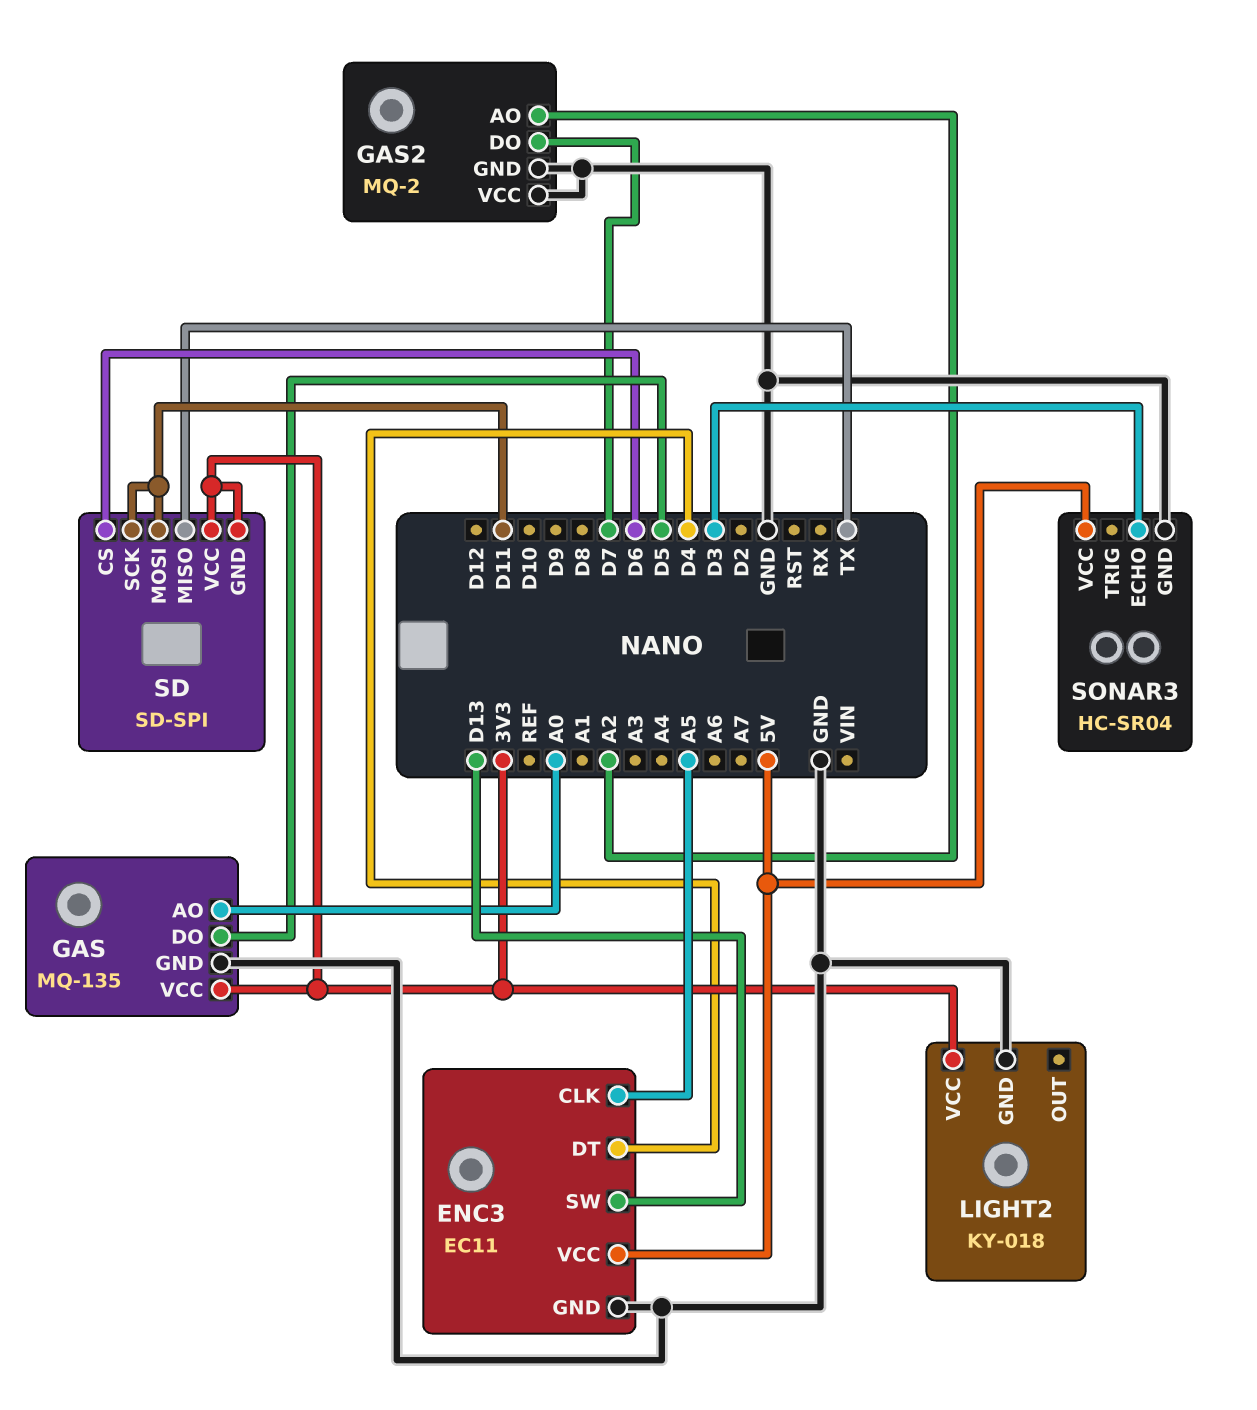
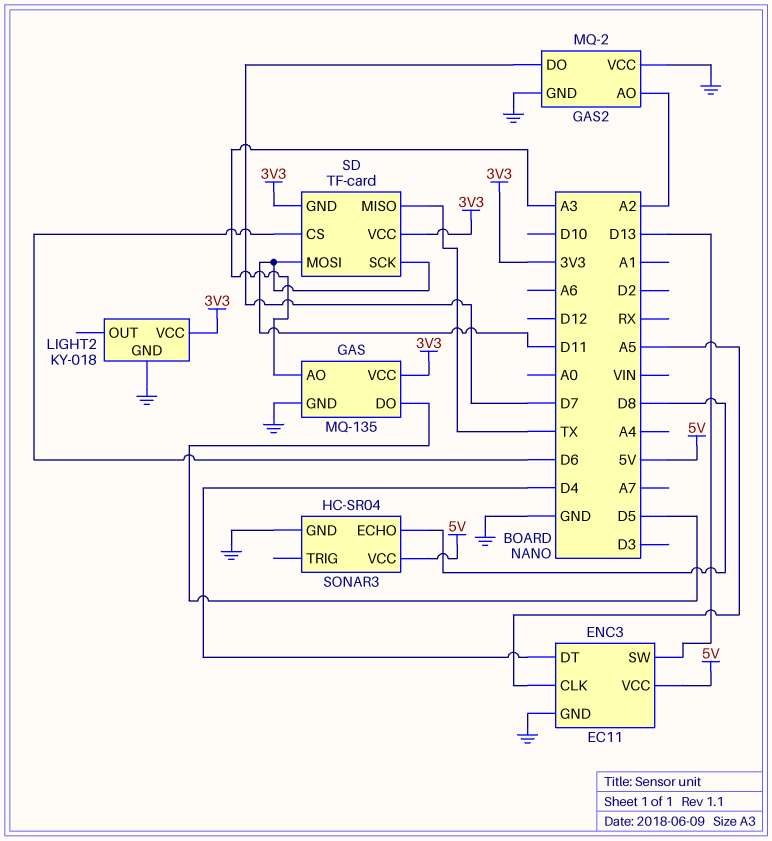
GAS pin AO: A0 -> A3
SD: SD-SPI -> TF-card
SONAR3 pin ECHO: D3 -> D8

